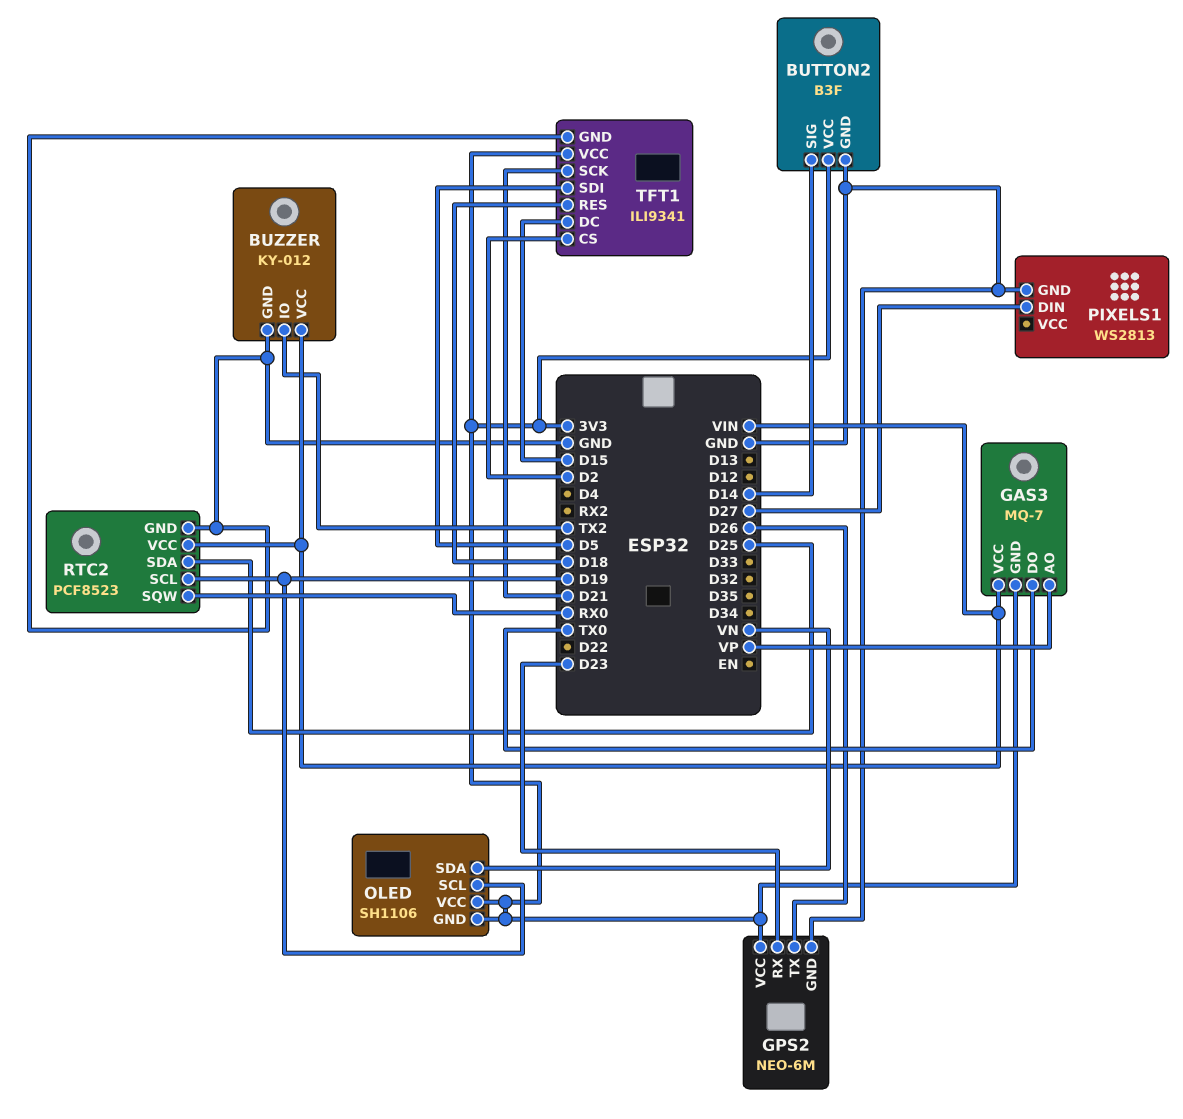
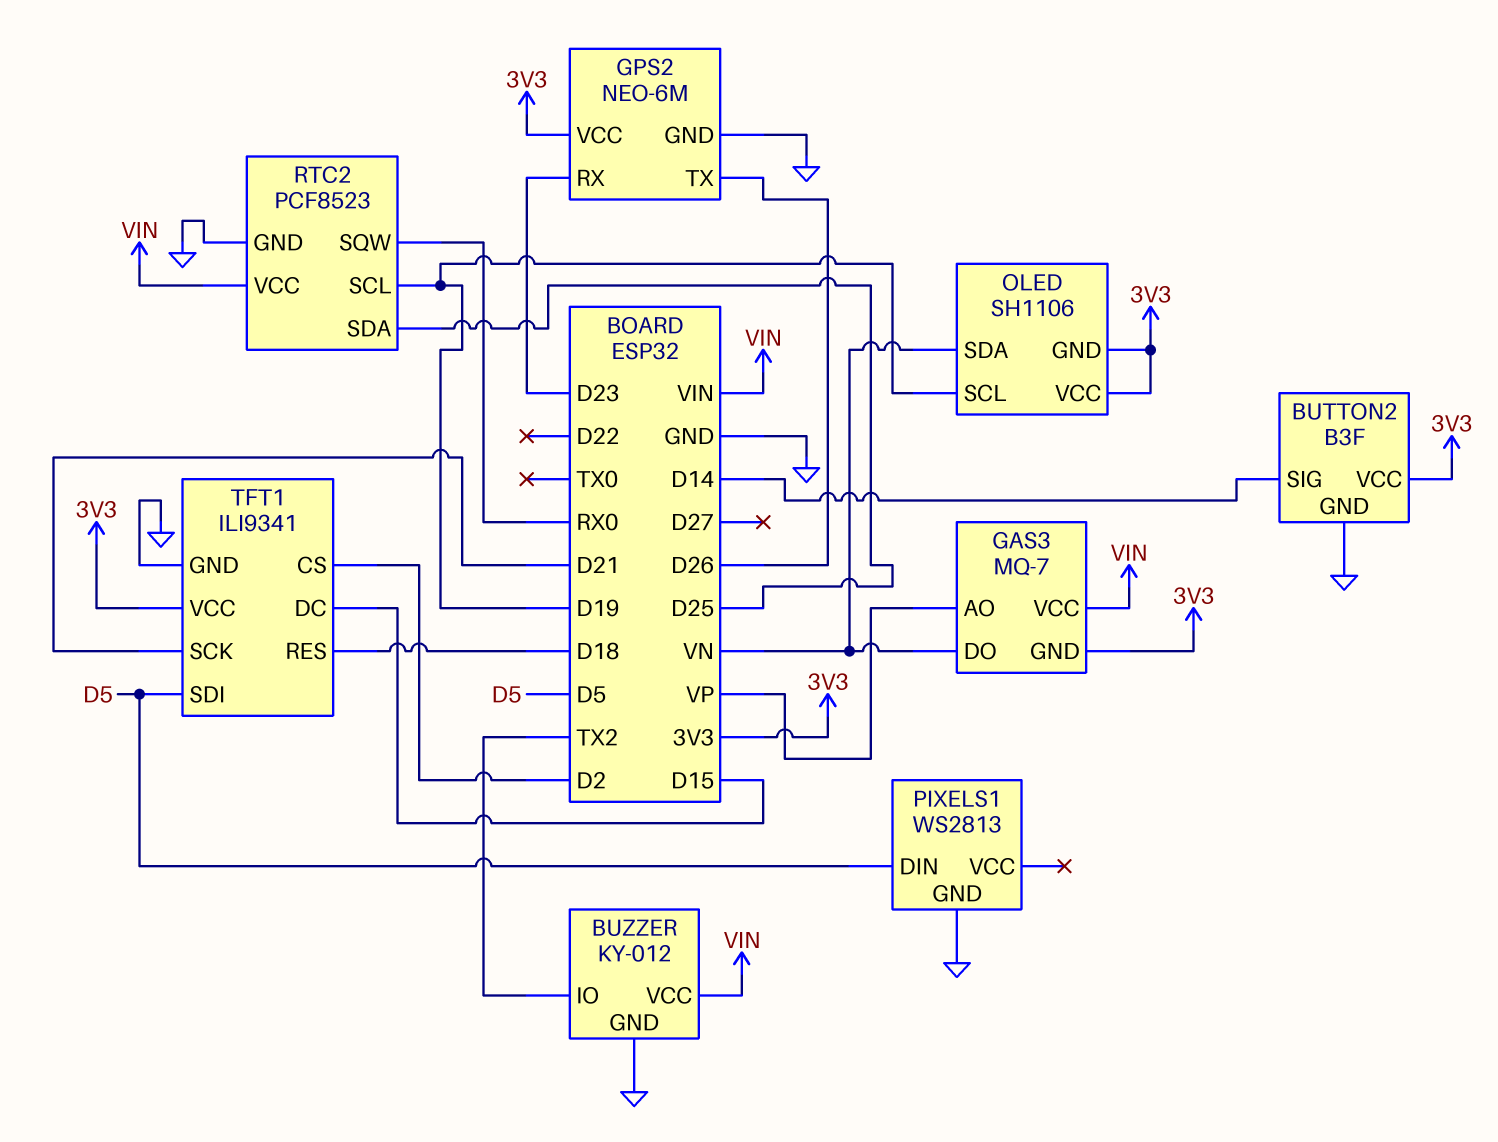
GAS3 pin DO: TX0 -> VN
PIXELS1 pin DIN: D27 -> D5

